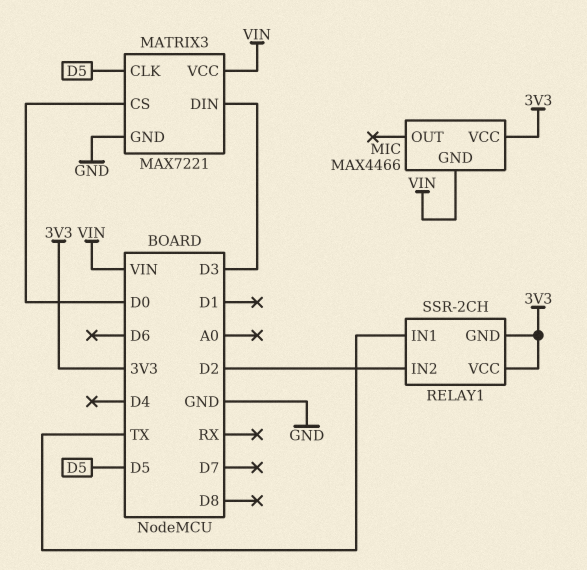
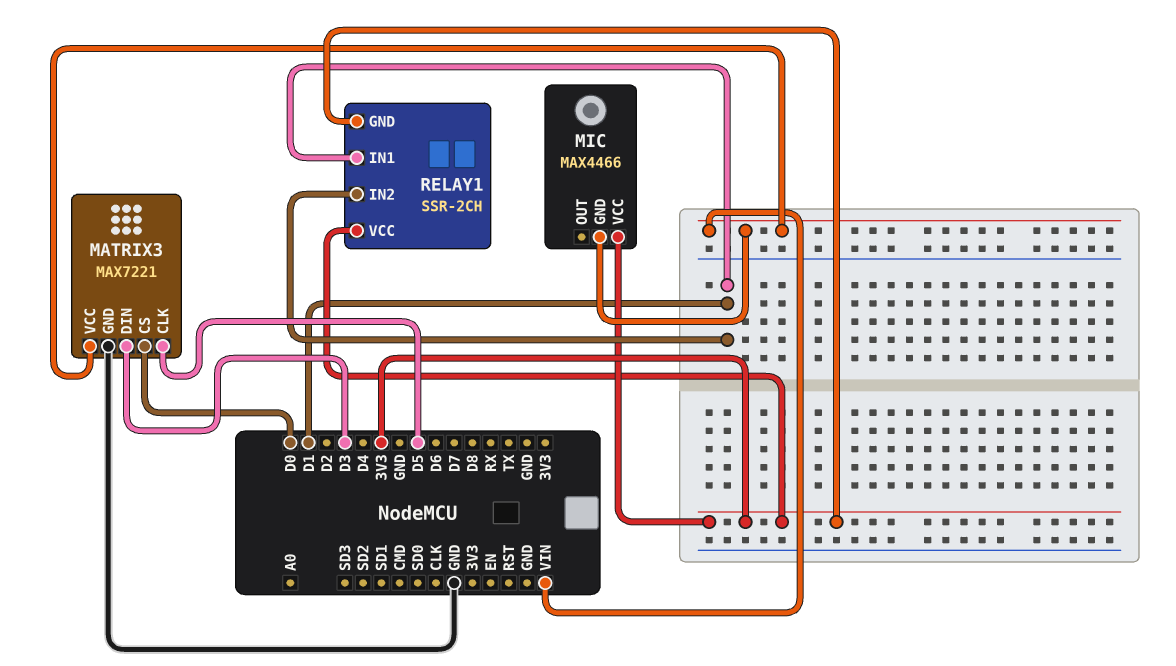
RELAY1 pin IN1: TX -> D1
RELAY1 pin IN2: D2 -> D1

